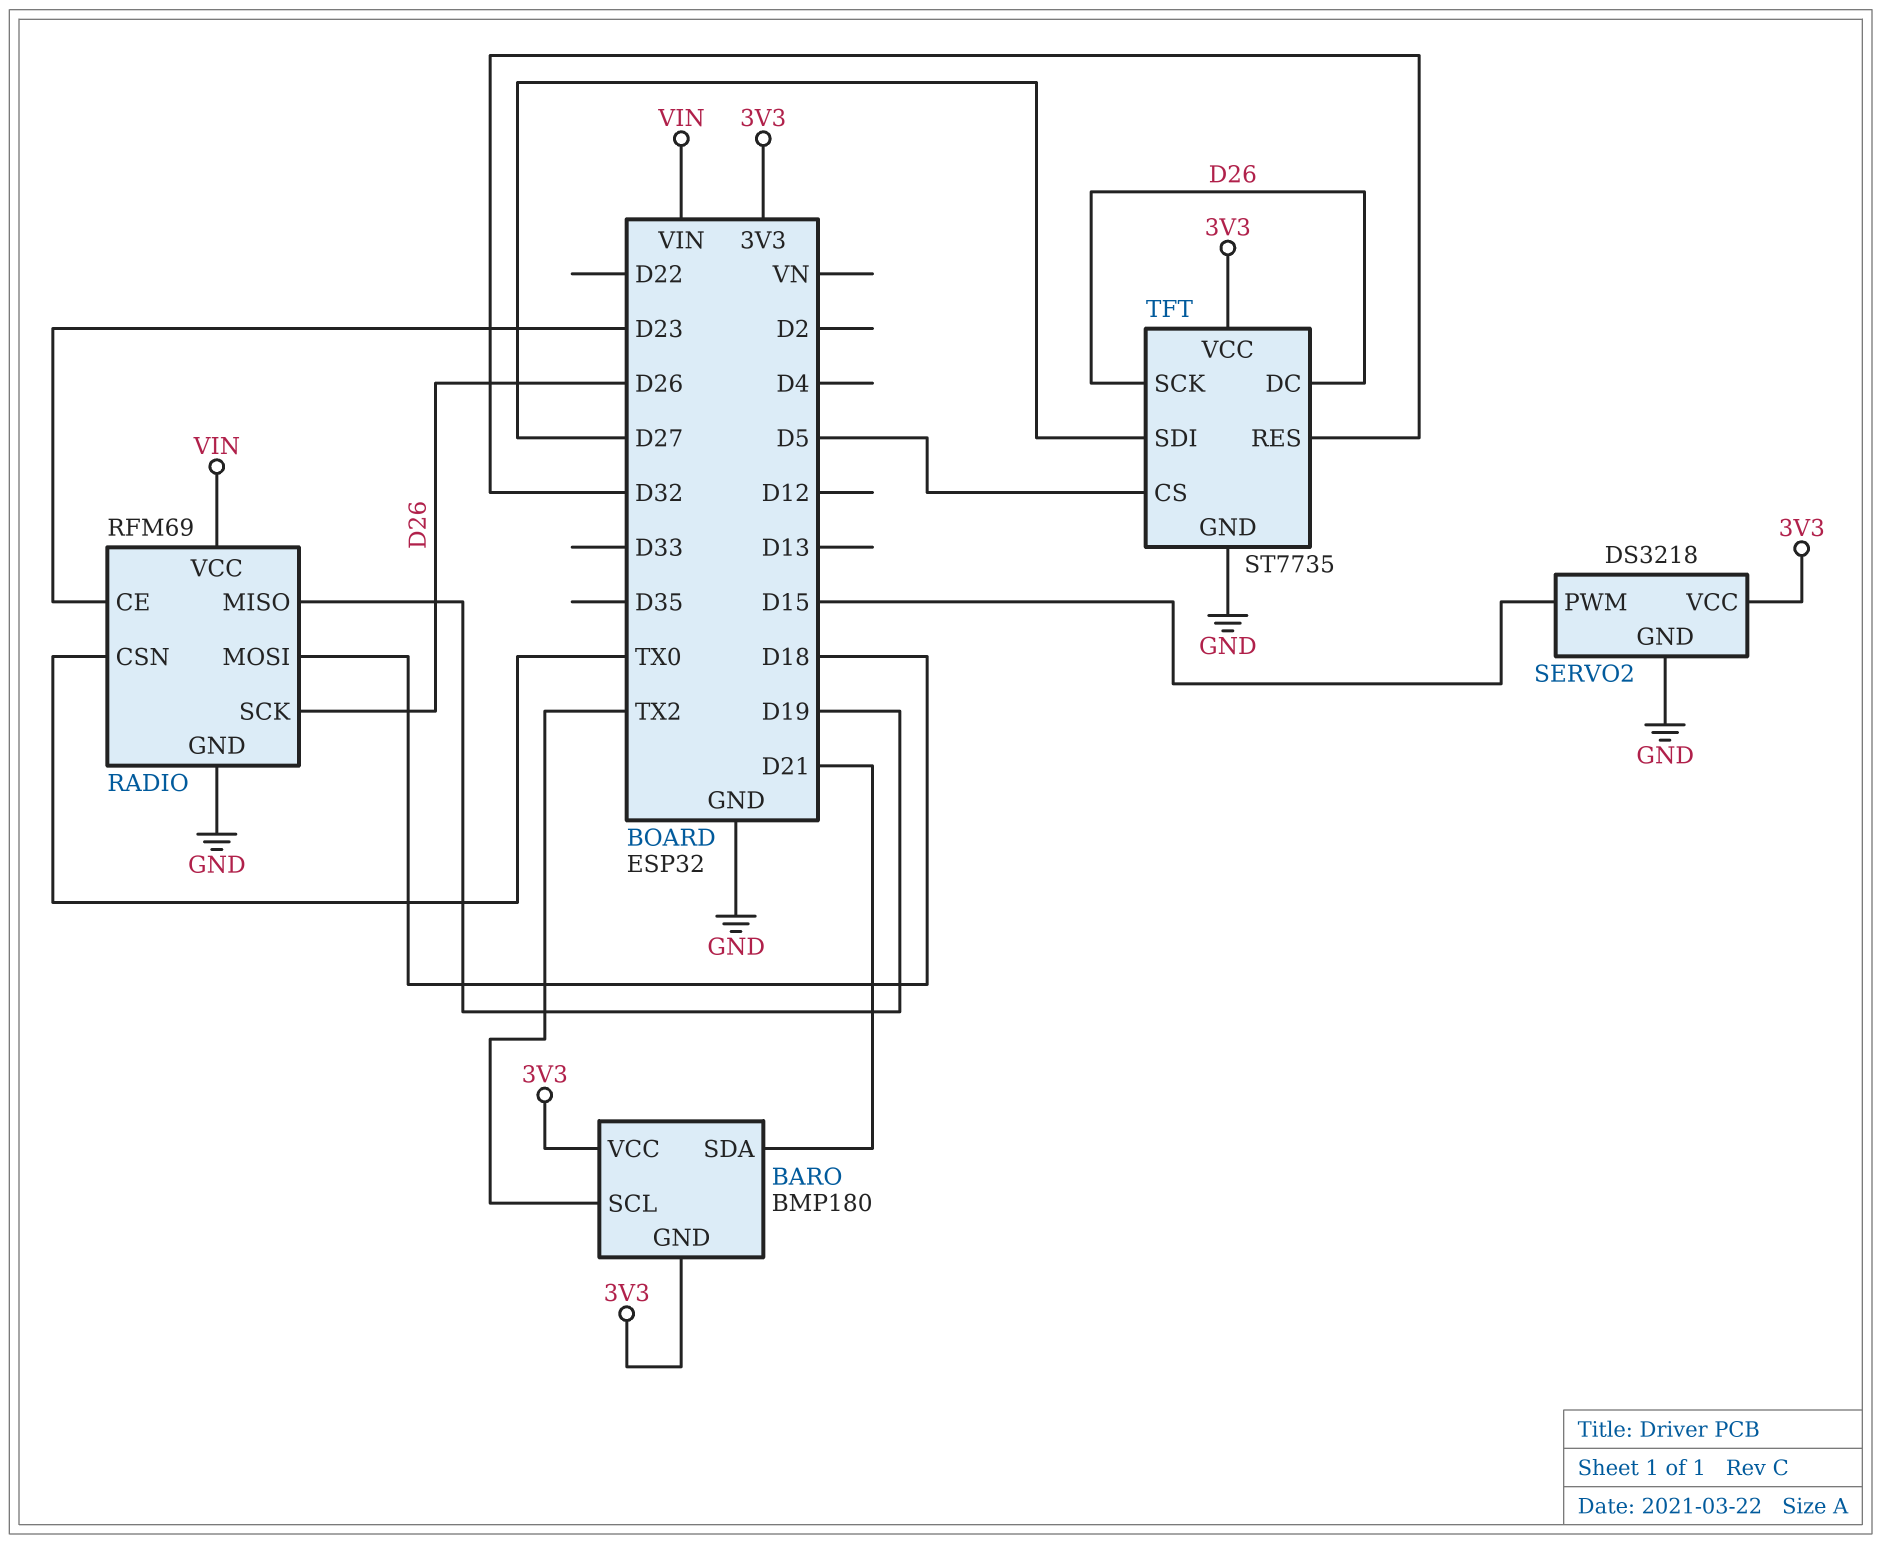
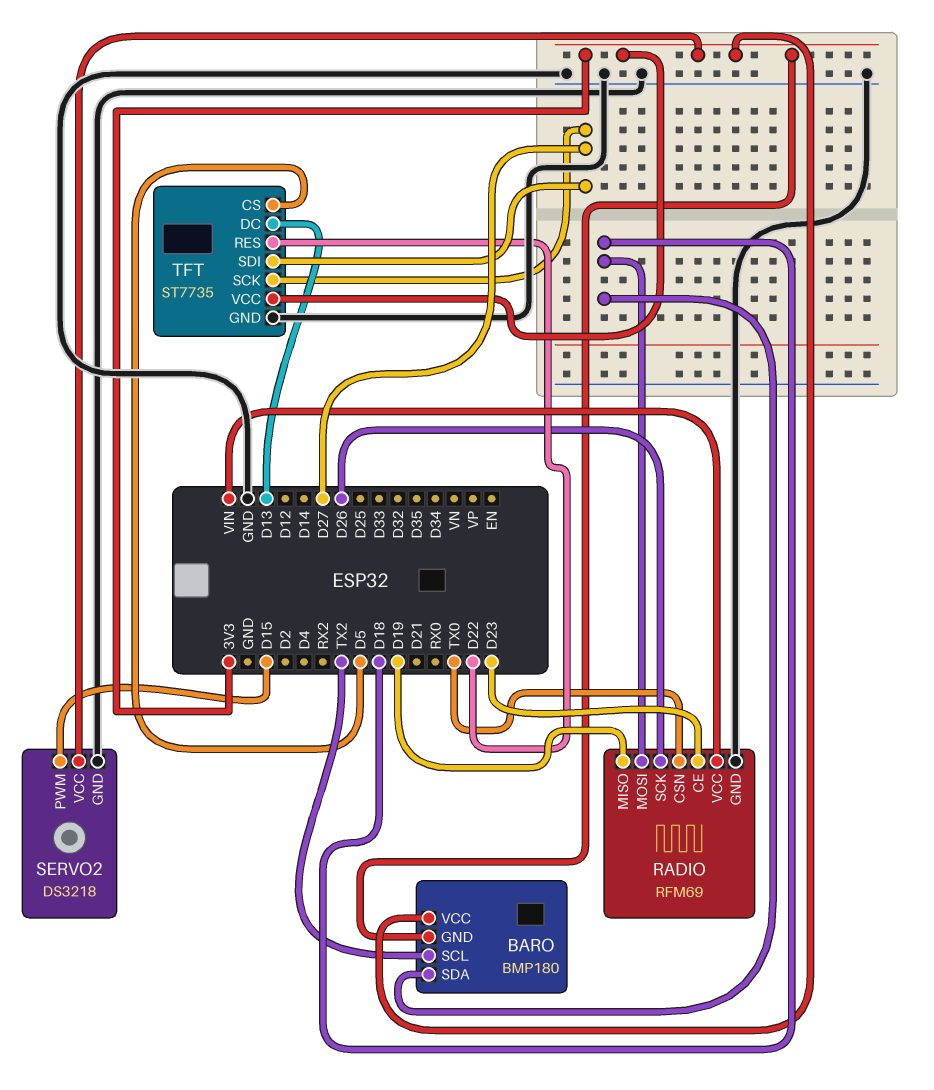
BARO pin SDA: D21 -> D18
TFT pin DC: D26 -> D13
TFT pin RES: D32 -> D22
TFT pin SCK: D26 -> D27

